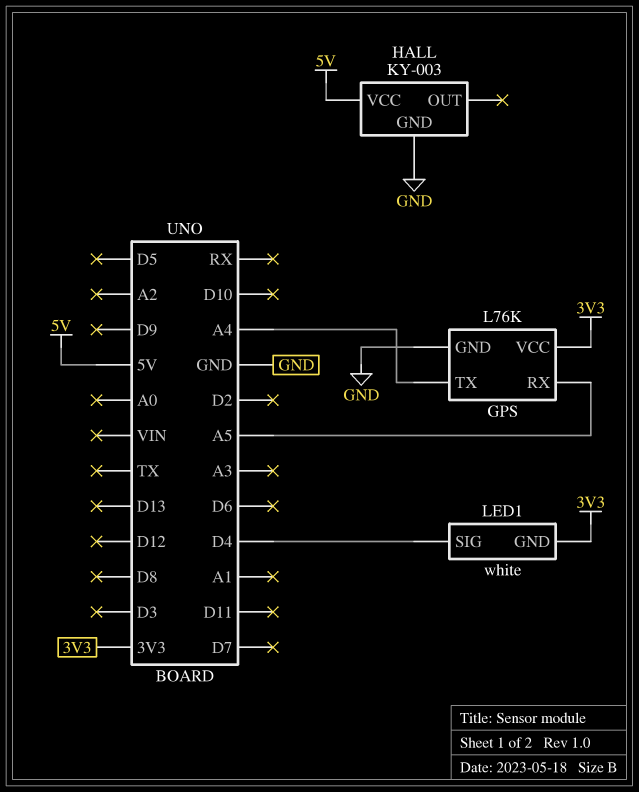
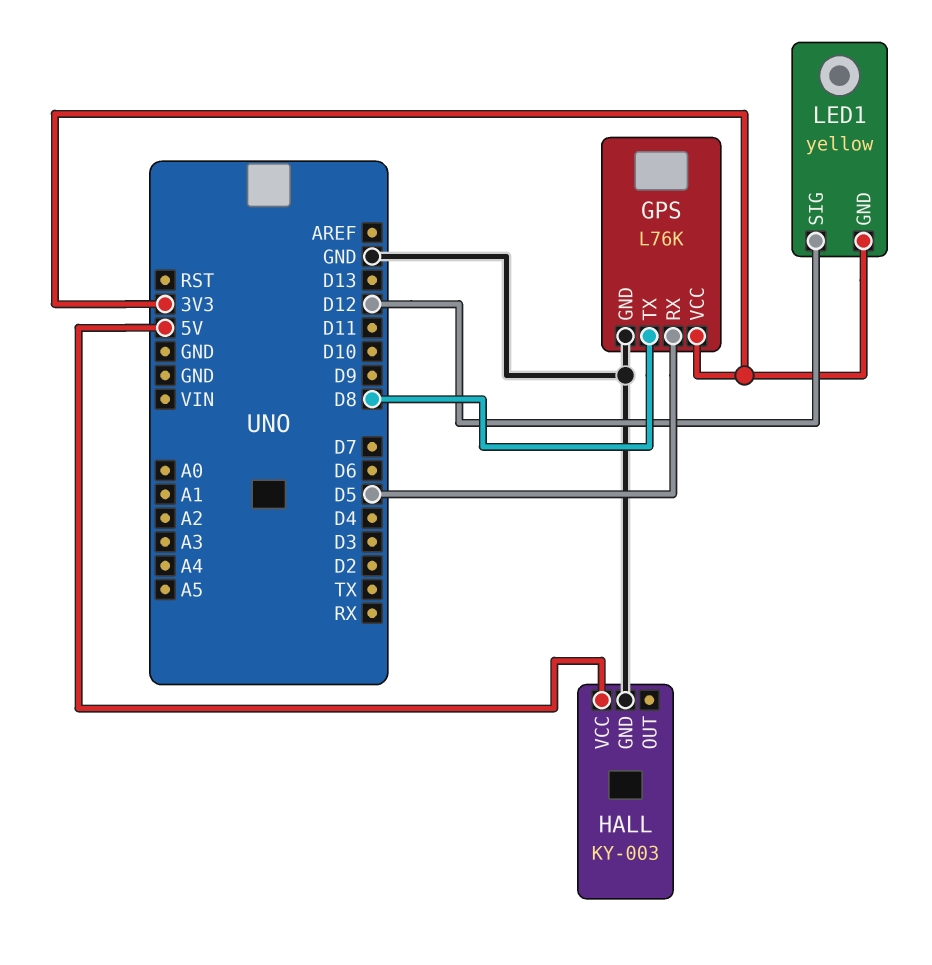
GPS pin RX: A5 -> D5
GPS pin TX: A4 -> D8
LED1: white -> yellow
LED1 pin SIG: D4 -> D12

